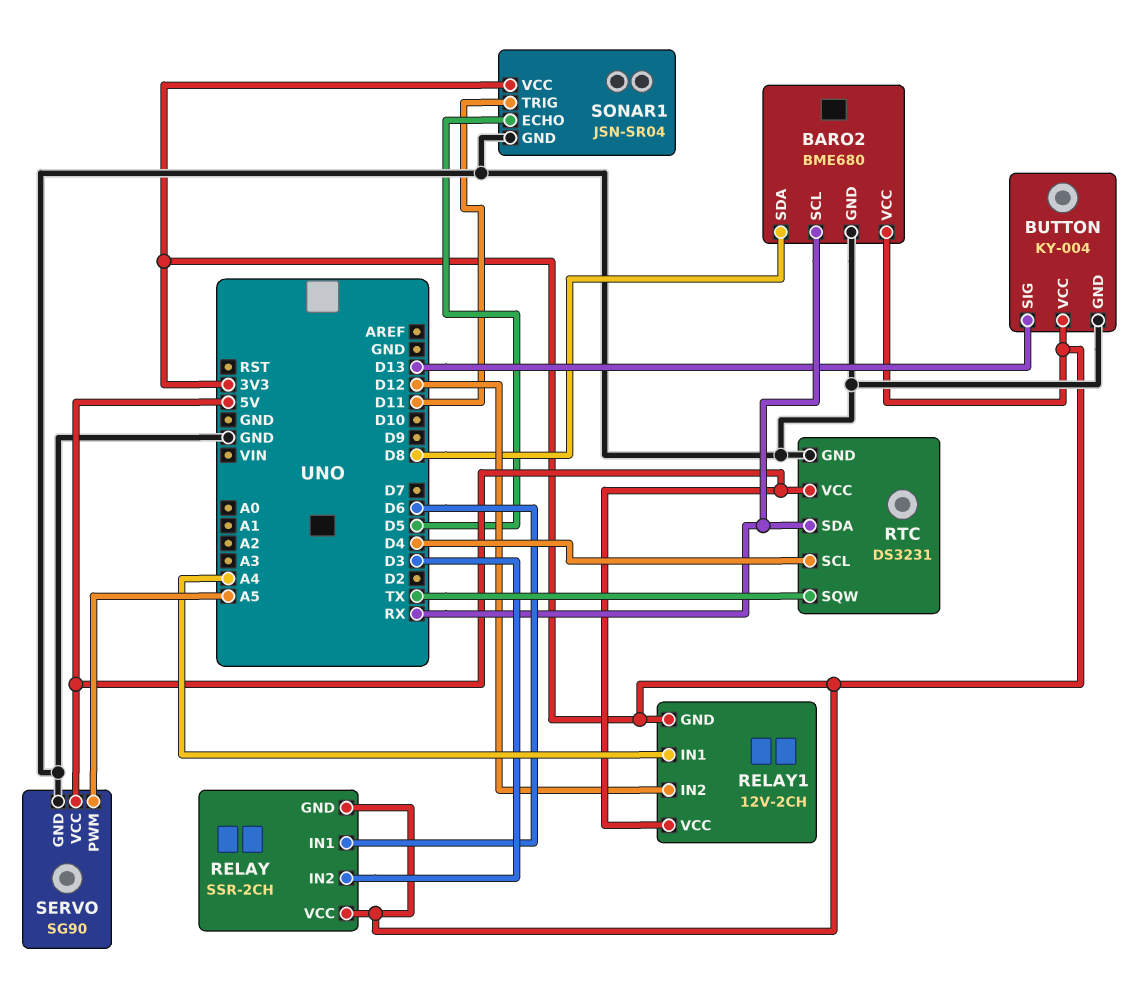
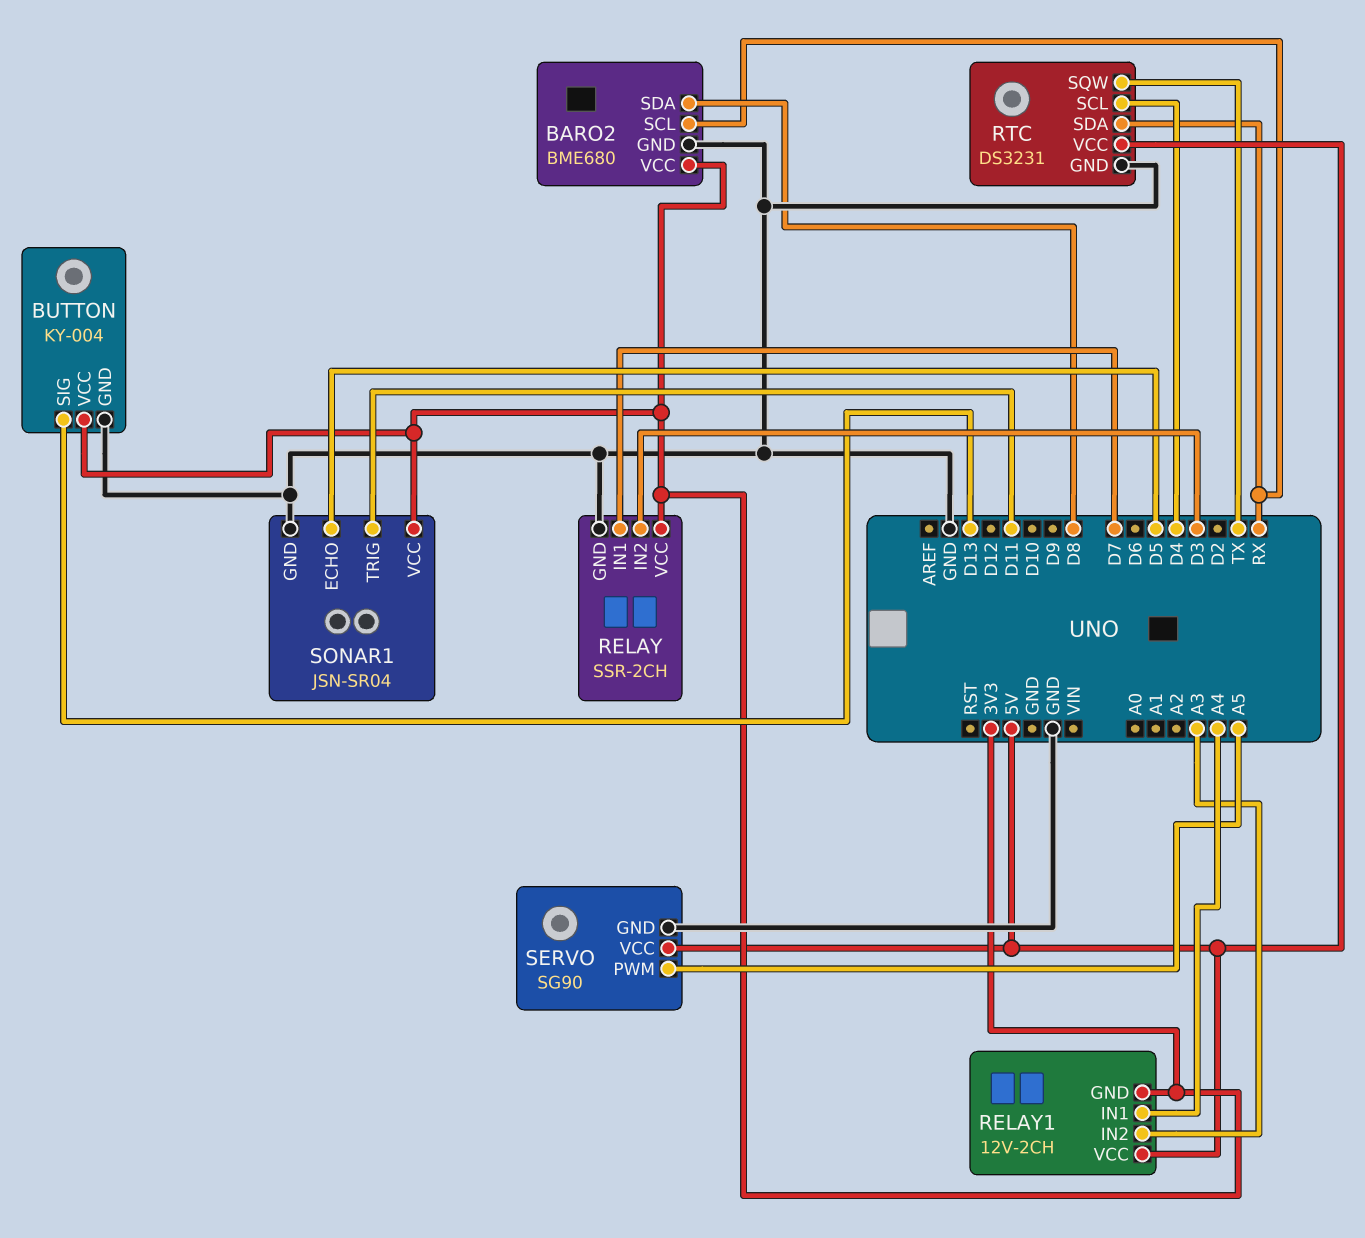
RELAY pin GND: 3V3 -> GND
RELAY pin IN1: D6 -> D7
RELAY1 pin IN2: D12 -> A3

